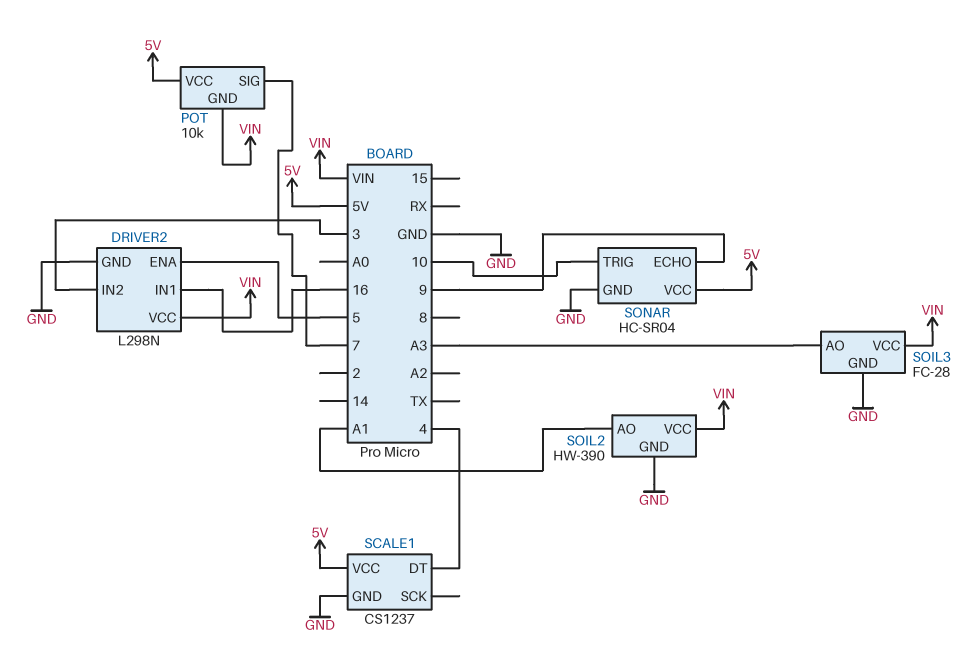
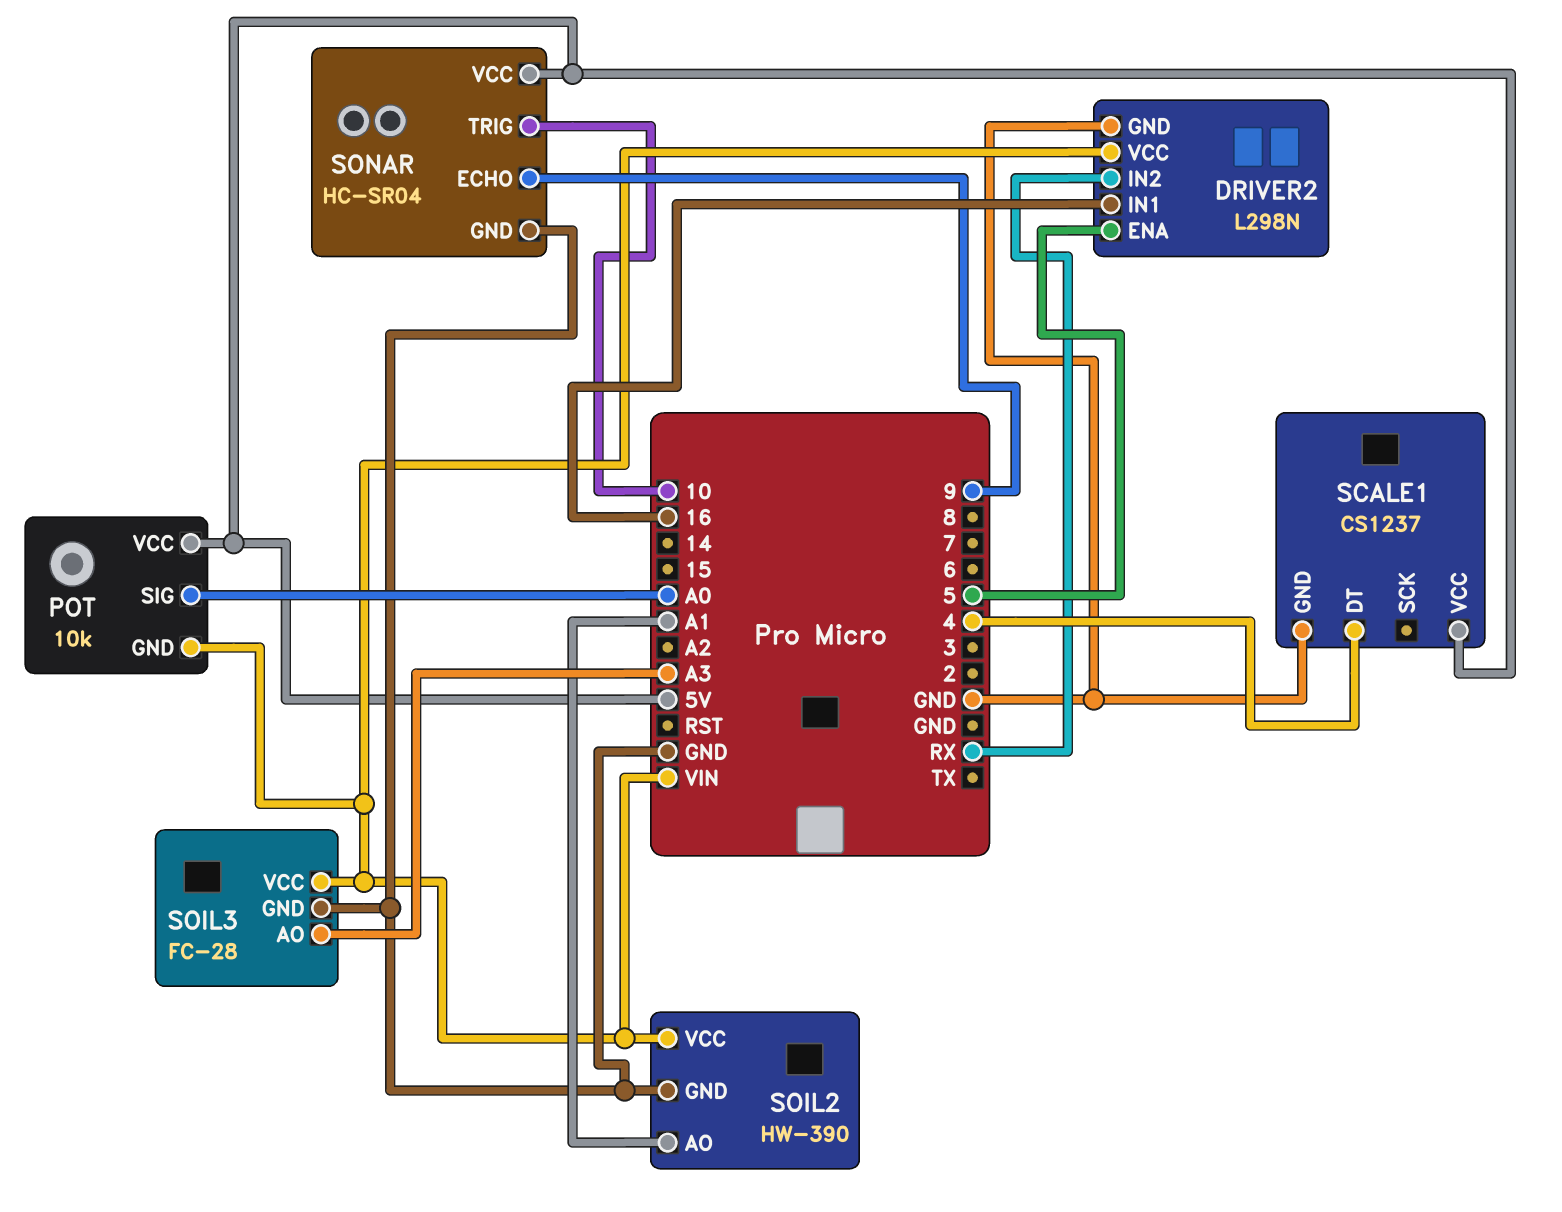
DRIVER2 pin IN2: 3 -> RX
POT pin SIG: 7 -> A0

